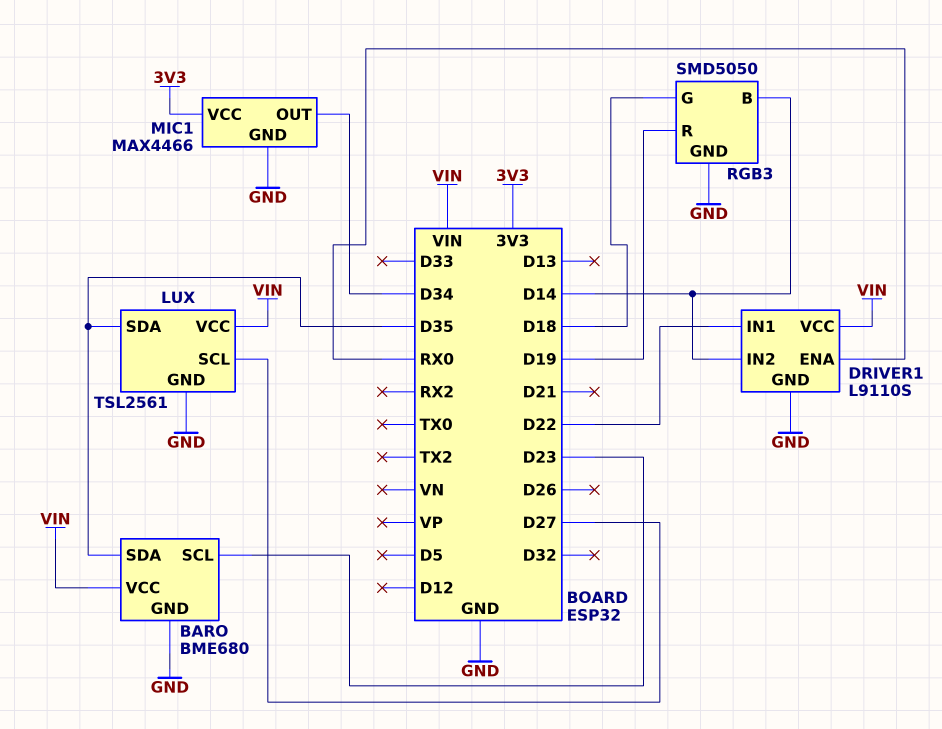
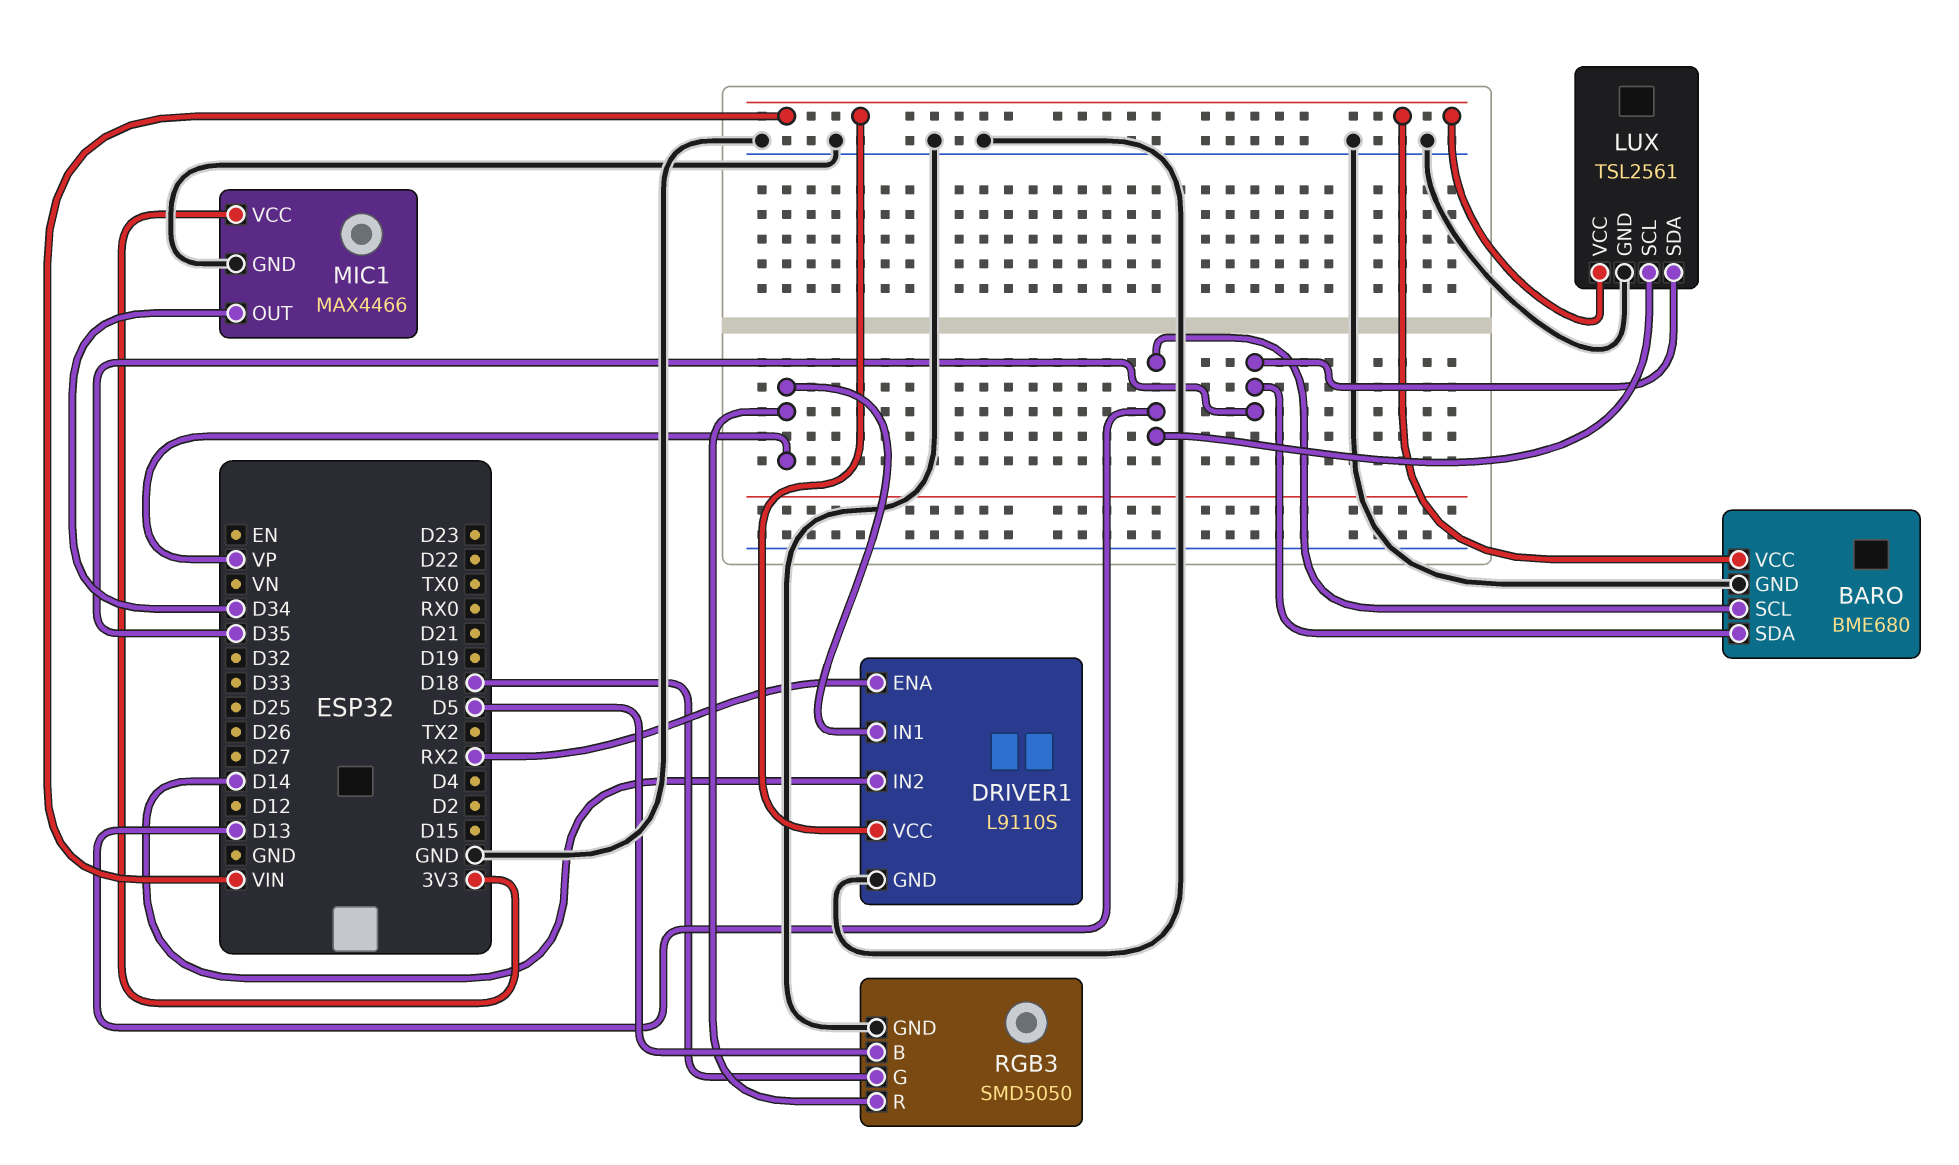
BARO pin SCL: D23 -> D13
DRIVER1 pin ENA: RX0 -> RX2
DRIVER1 pin IN1: D22 -> VP
LUX pin SCL: D27 -> D13
RGB3 pin B: D14 -> D5
RGB3 pin R: D19 -> VP

